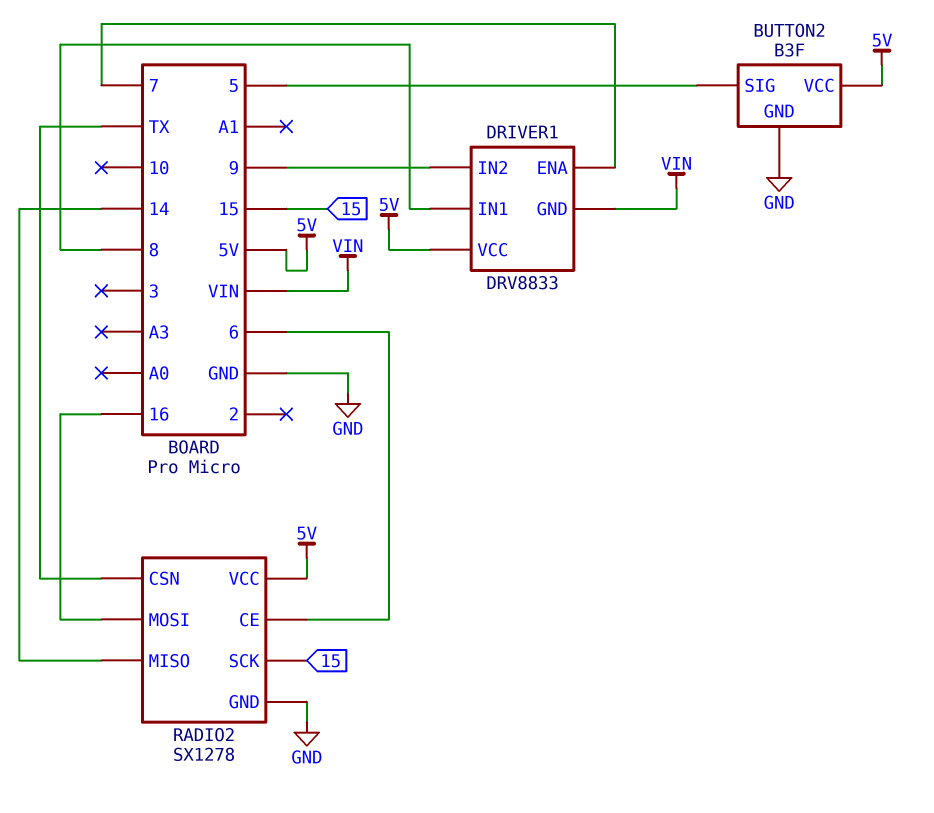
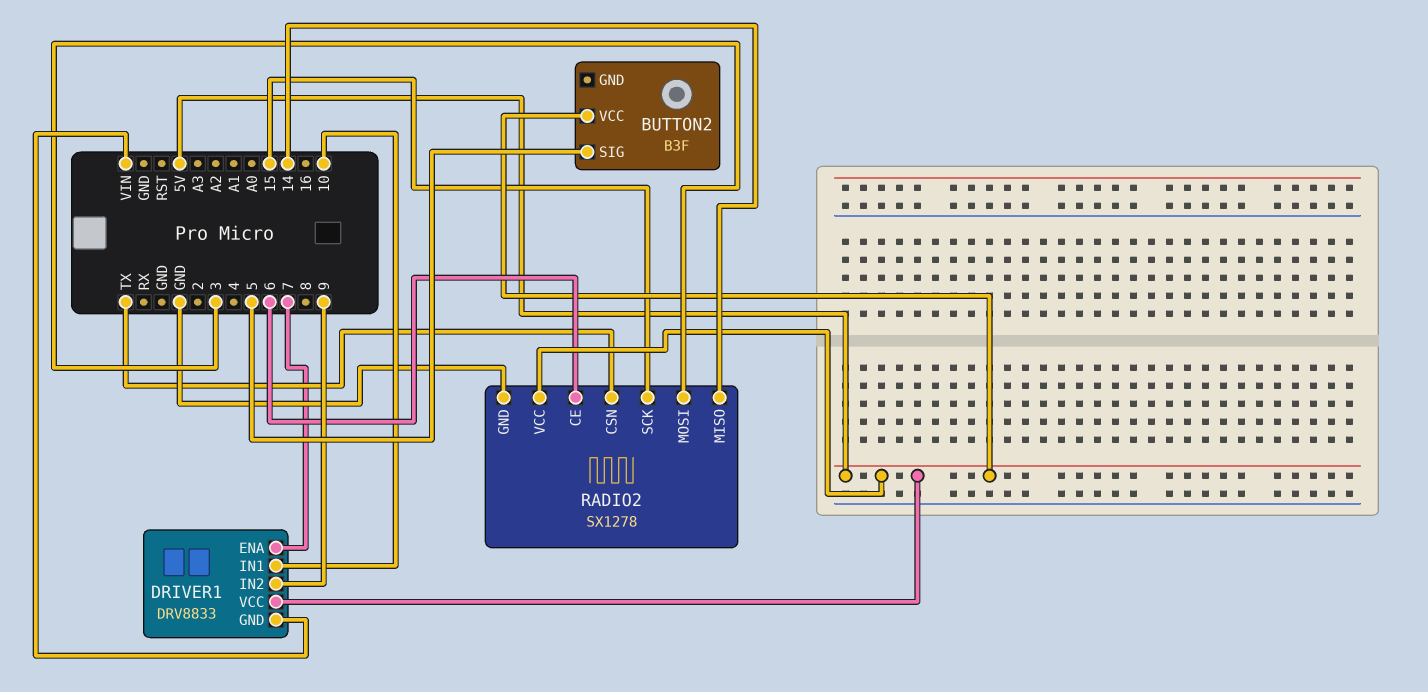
BUTTON2 pin GND: GND -> none
DRIVER1 pin IN1: 8 -> 10
RADIO2 pin MOSI: 16 -> 3

